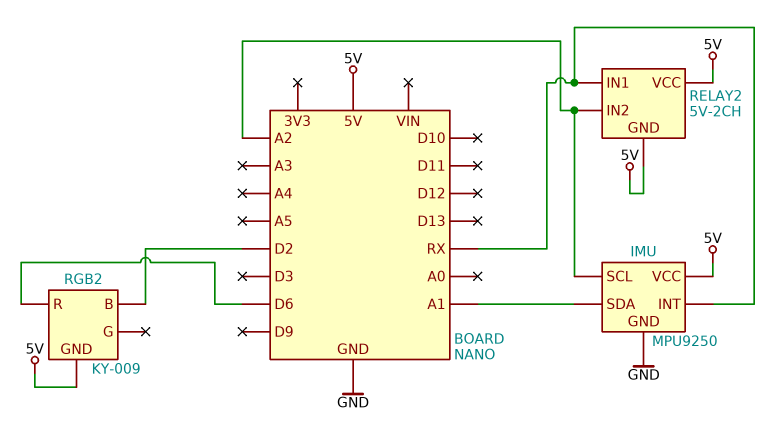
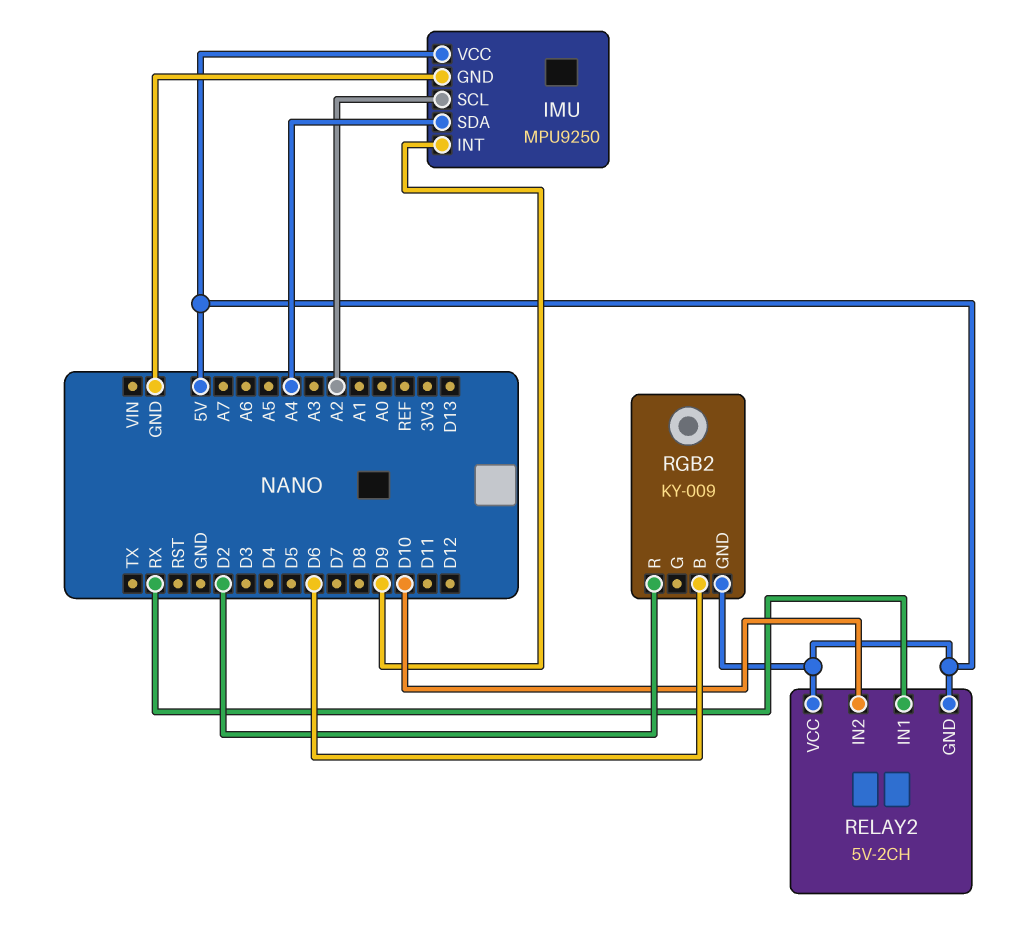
IMU pin INT: RX -> D9
IMU pin SDA: A1 -> A4
RELAY2 pin IN2: A2 -> D10
RGB2 pin B: D2 -> D6
RGB2 pin R: D6 -> D2

